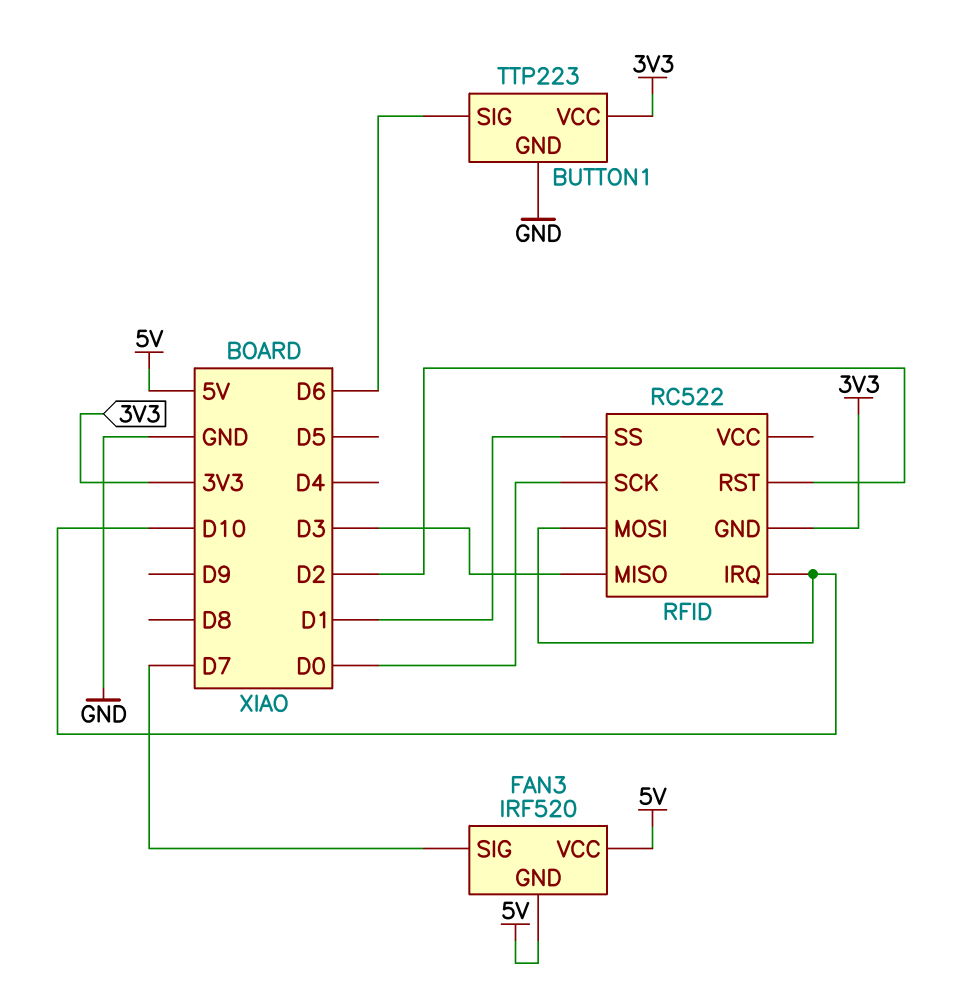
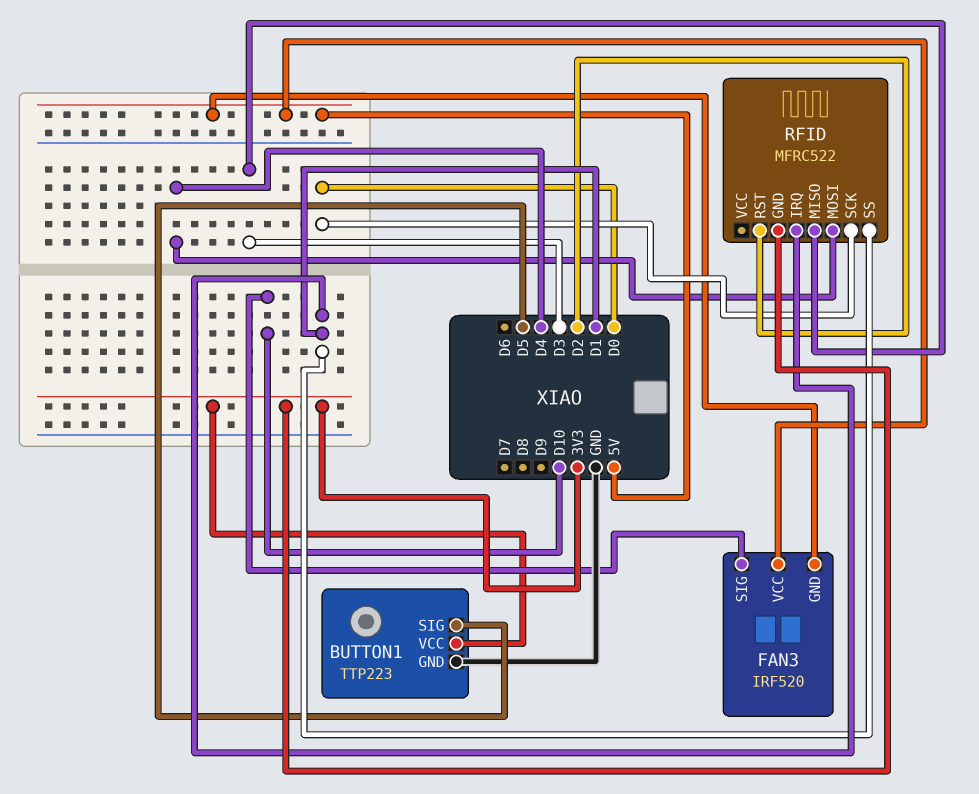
BUTTON1 pin SIG: D6 -> D5
FAN3 pin SIG: D7 -> D10
RFID: RC522 -> MFRC522
RFID pin IRQ: D10 -> D1
RFID pin MOSI: D10 -> D4

